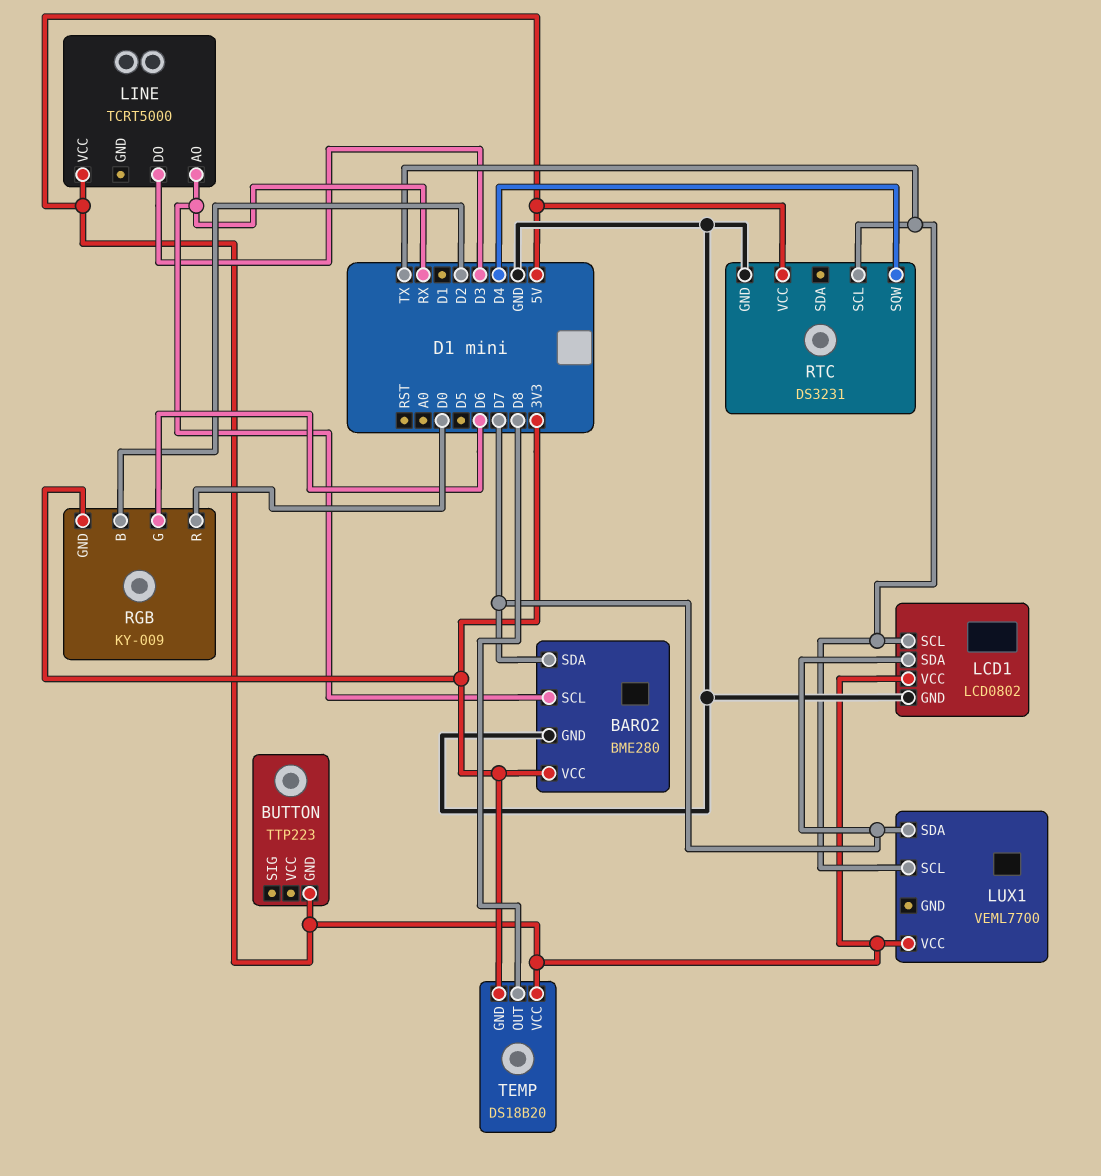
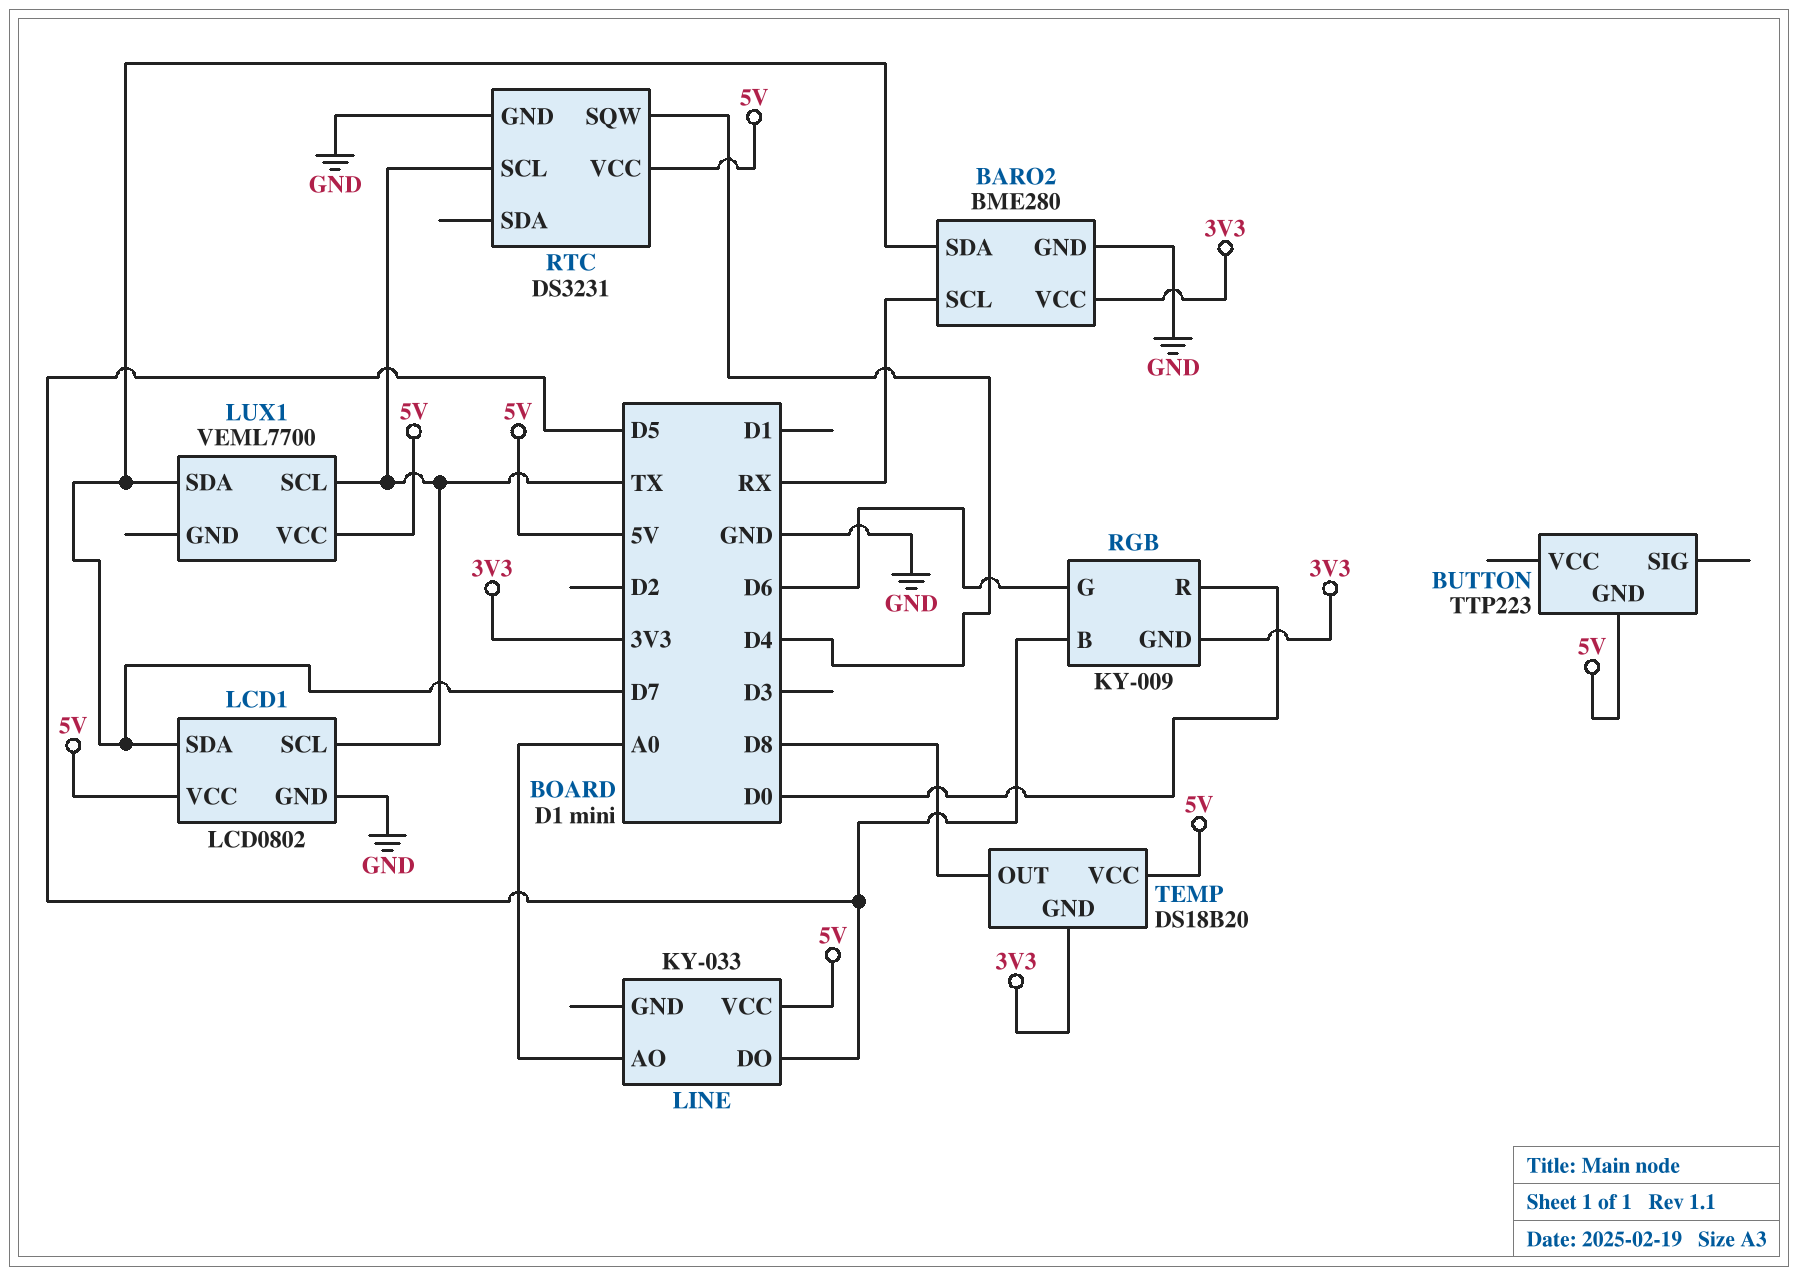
LINE: TCRT5000 -> KY-033
LINE pin AO: RX -> A0
LINE pin DO: D3 -> D5
RGB pin B: D2 -> D5

